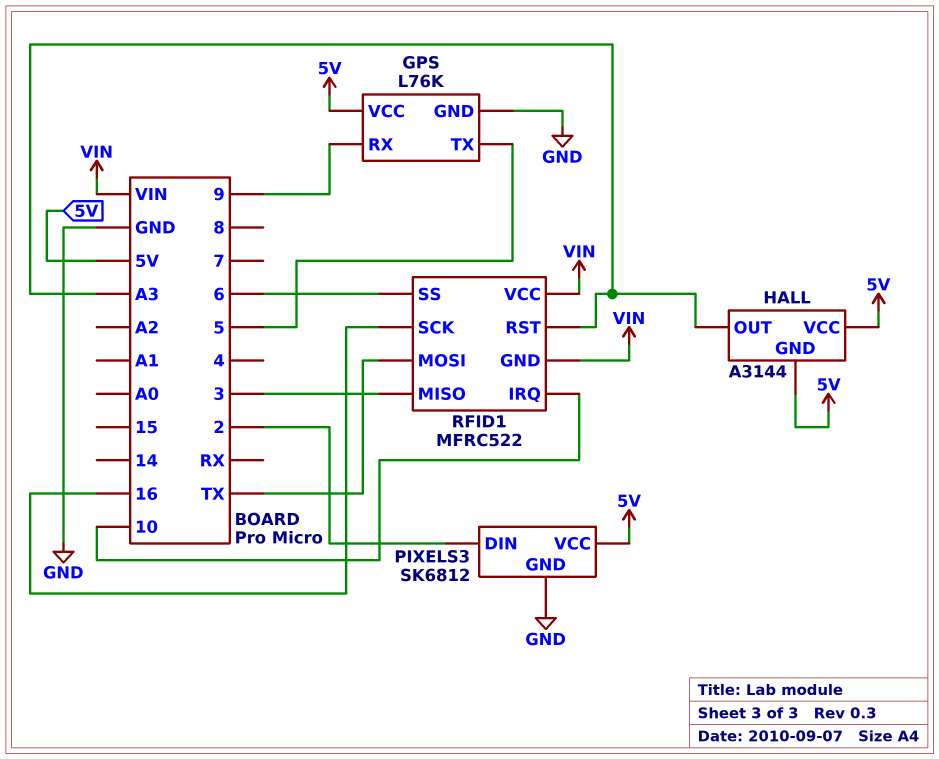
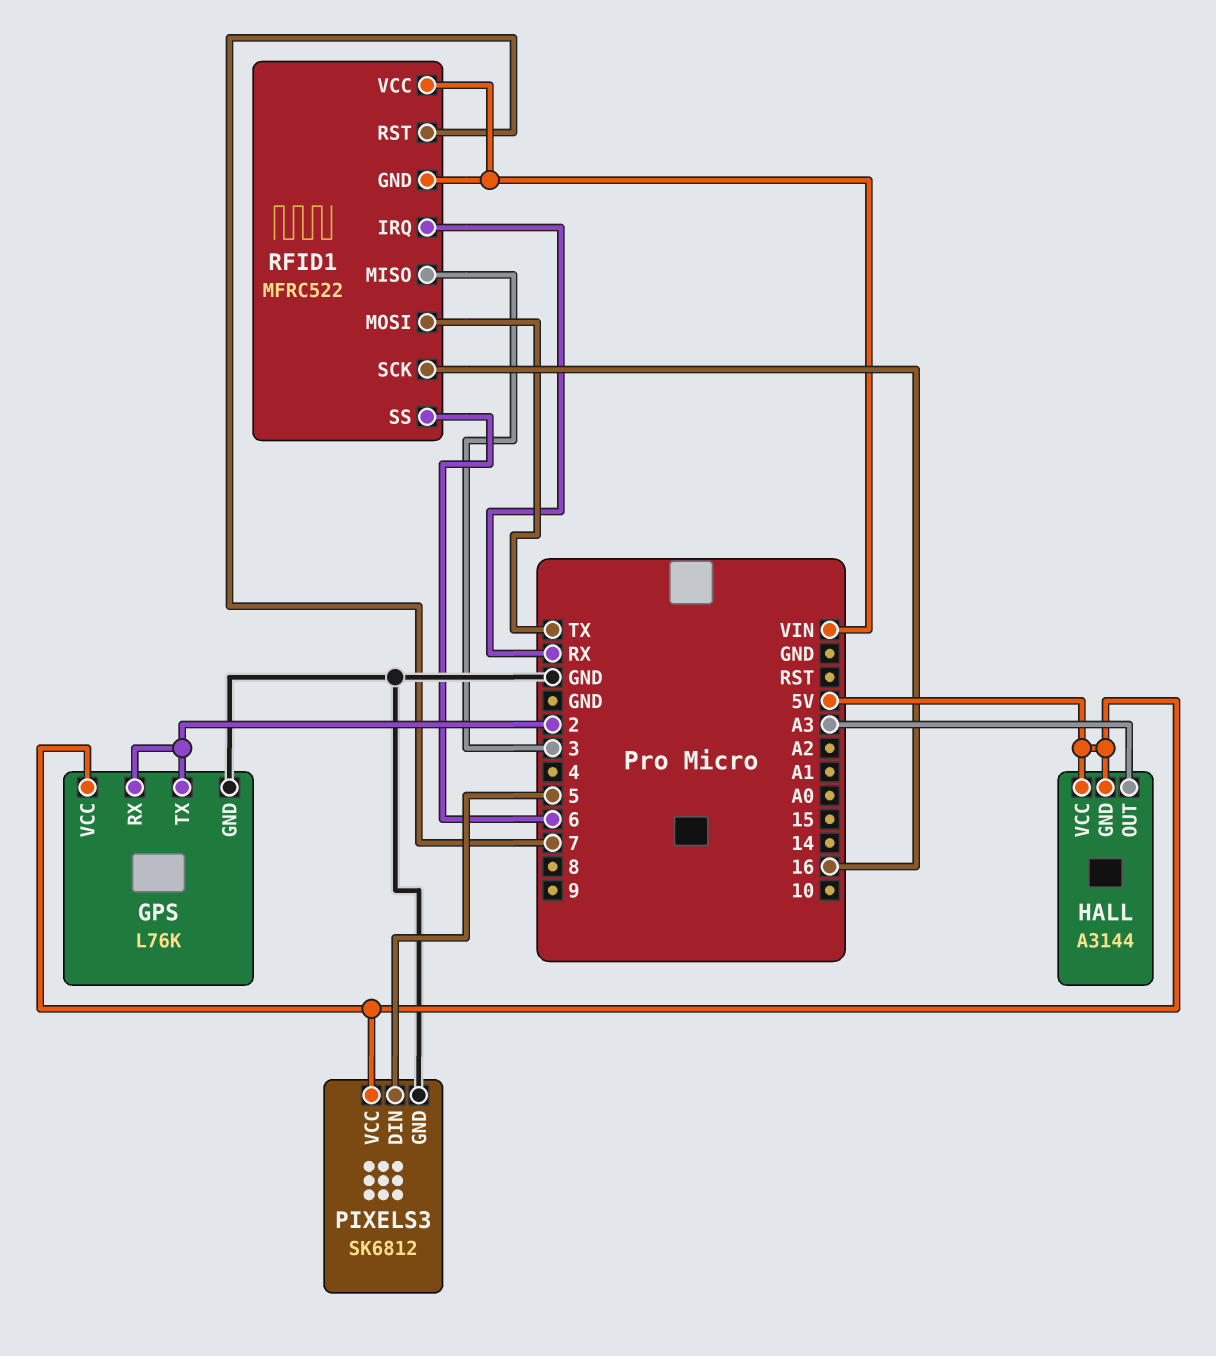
GPS pin RX: 9 -> 2
GPS pin TX: 5 -> 2
PIXELS3 pin DIN: 2 -> 5
RFID1 pin IRQ: 10 -> RX
RFID1 pin RST: A3 -> 7

